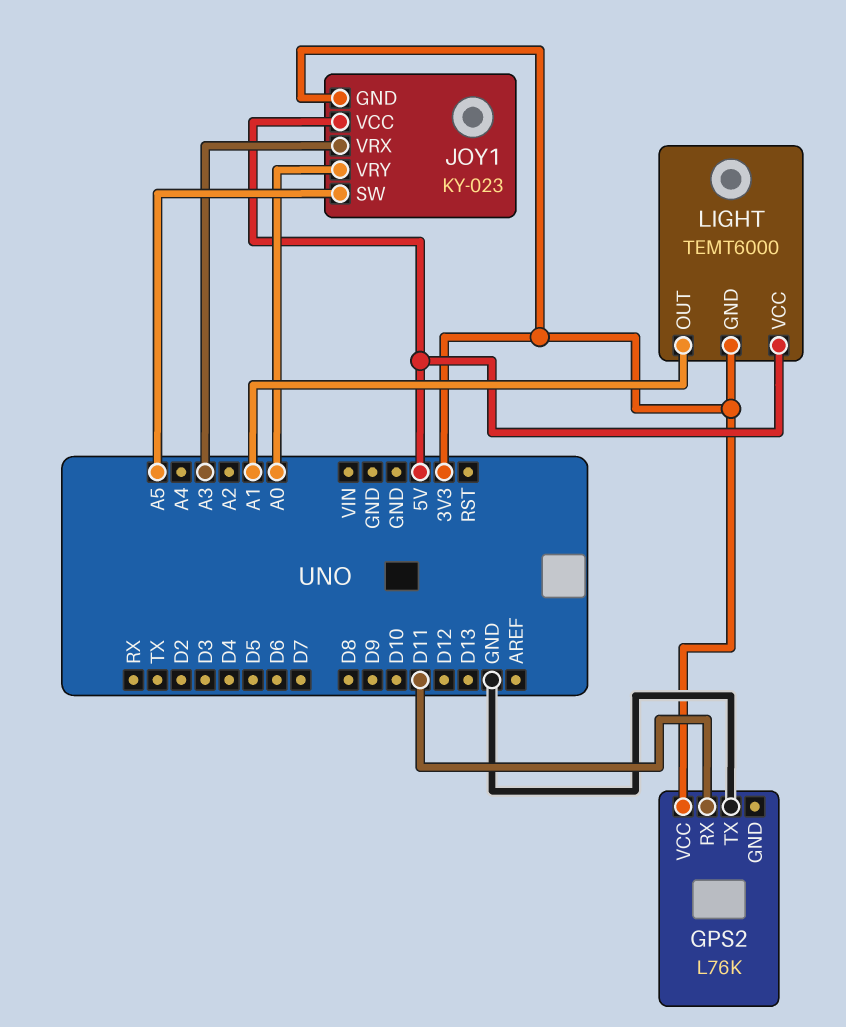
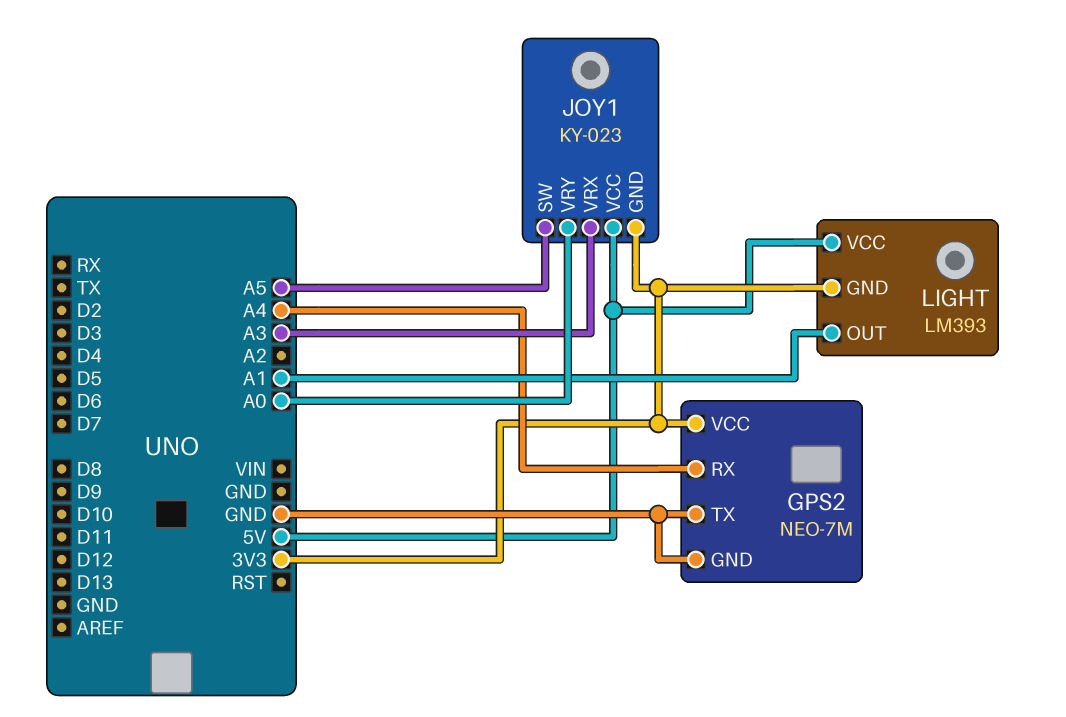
GPS2: L76K -> NEO-7M
GPS2 pin GND: none -> GND
GPS2 pin RX: D11 -> A4
LIGHT: TEMT6000 -> LM393

